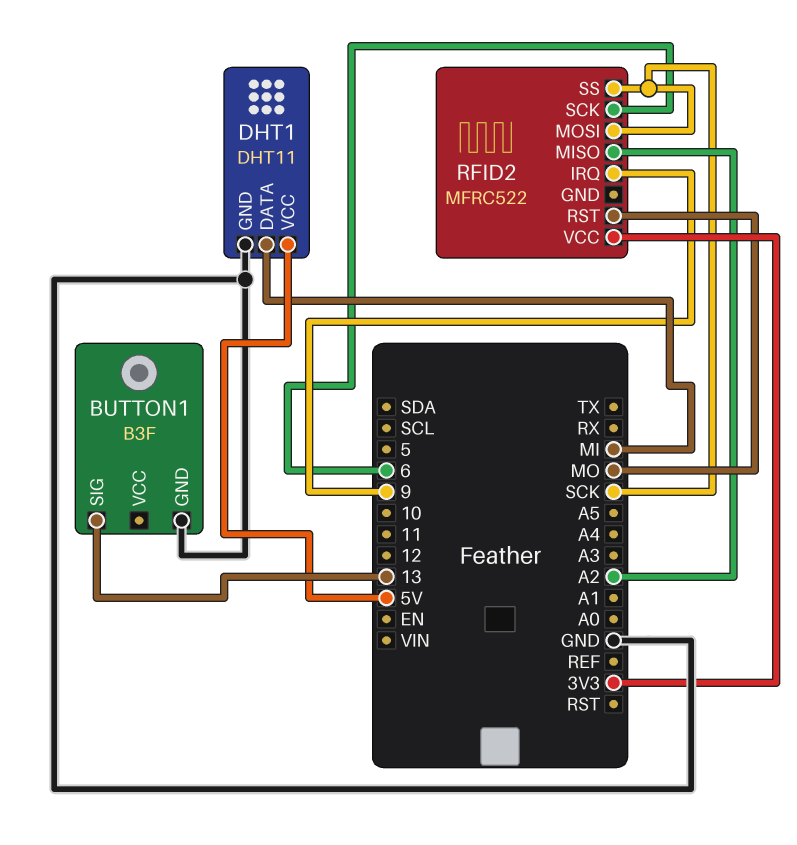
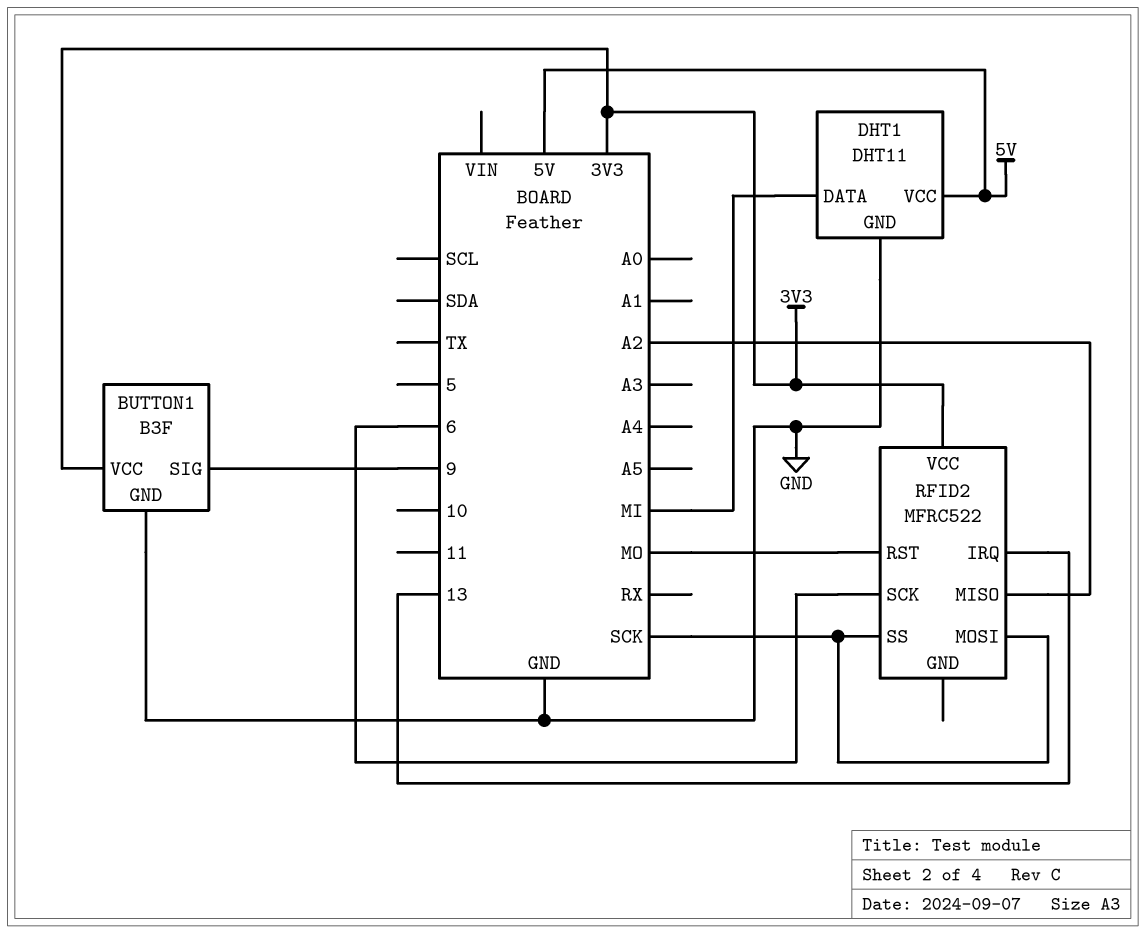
BUTTON1 pin SIG: 13 -> 9
BUTTON1 pin VCC: none -> 3V3
RFID2 pin IRQ: 9 -> 13

